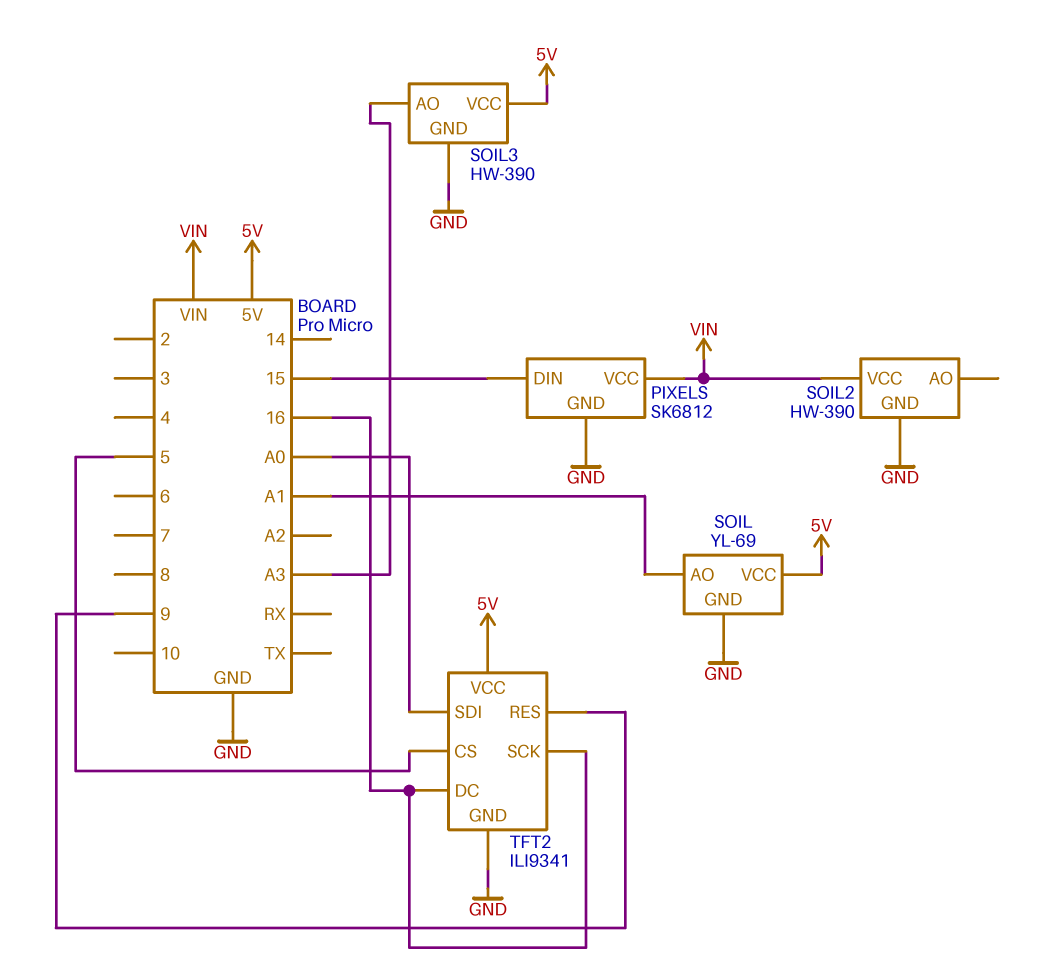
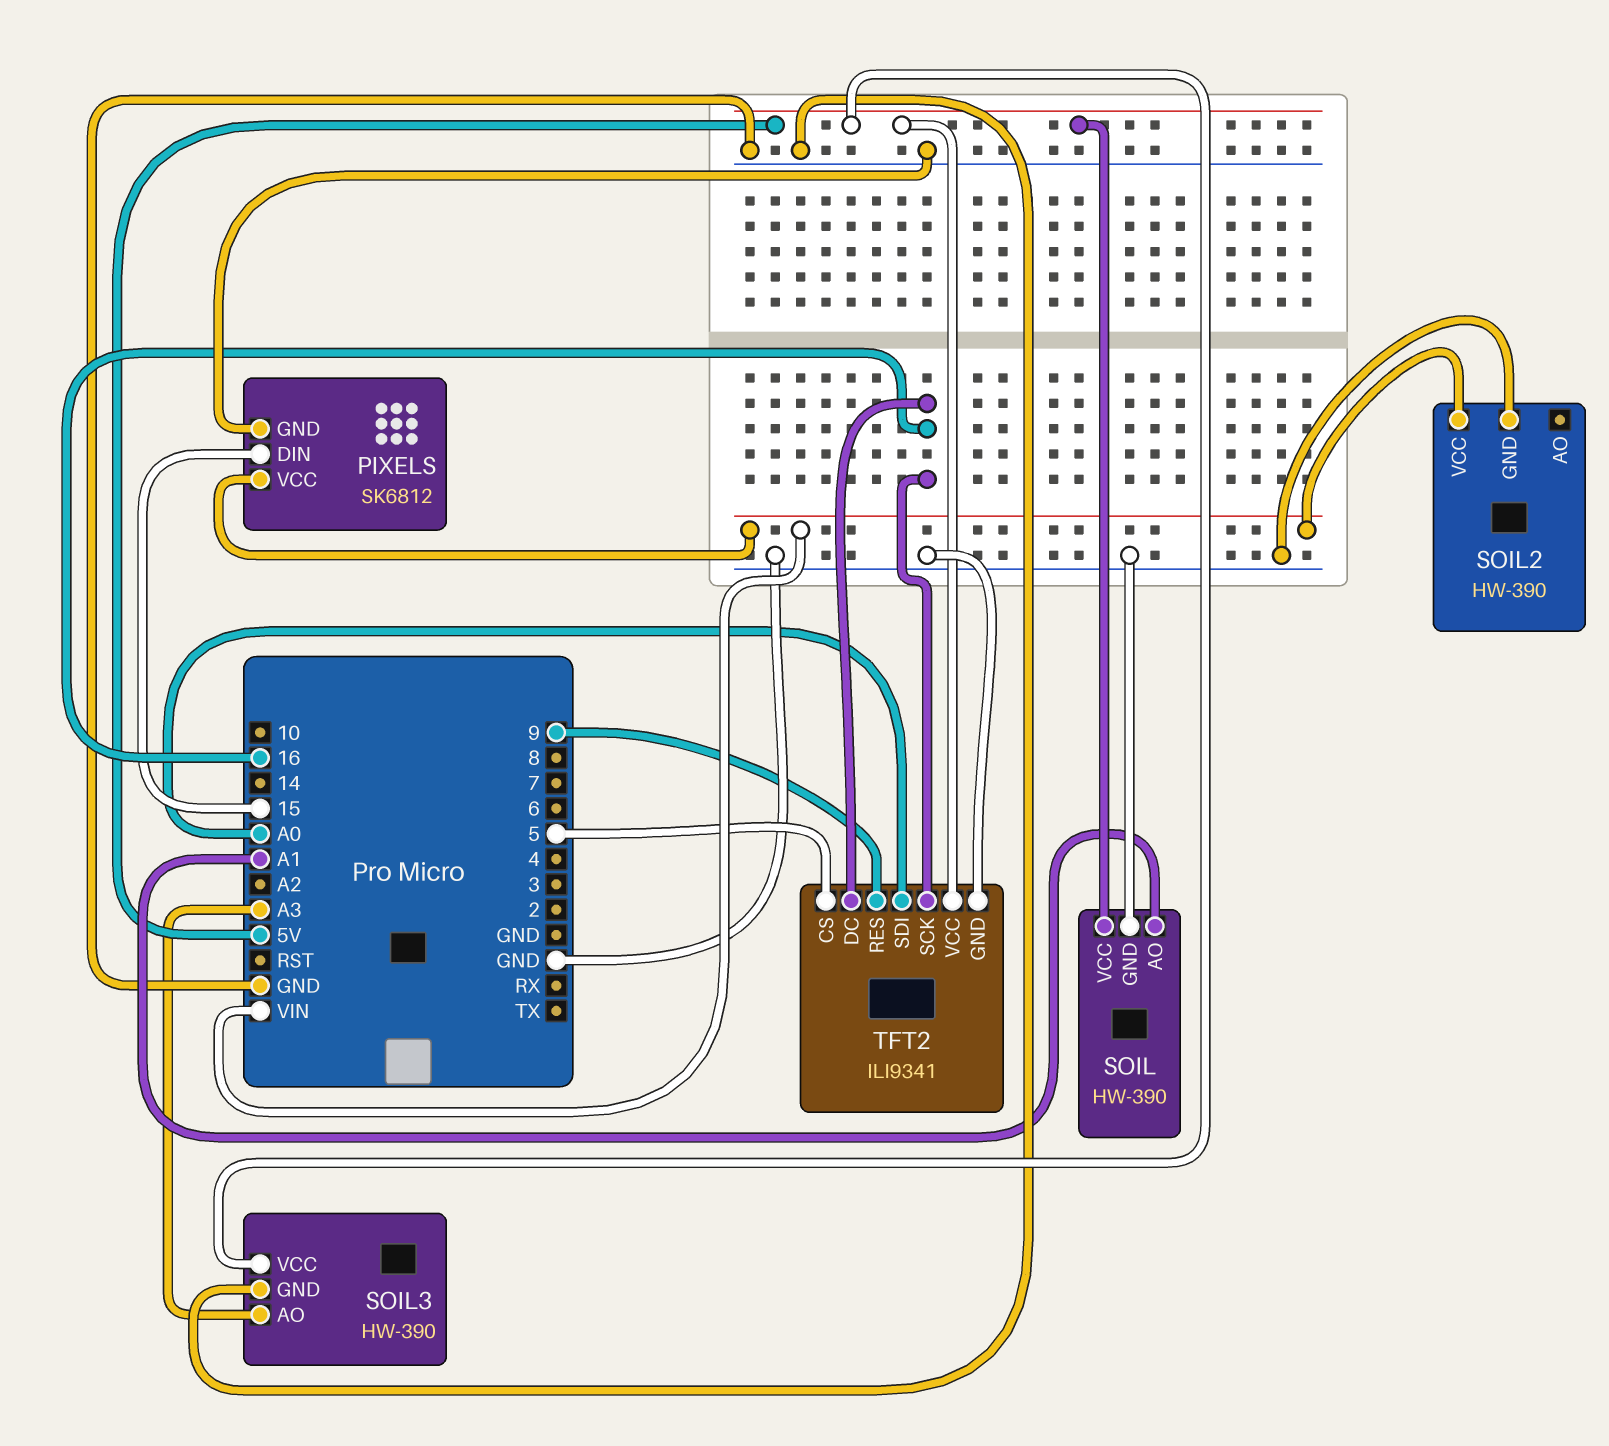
SOIL: YL-69 -> HW-390

